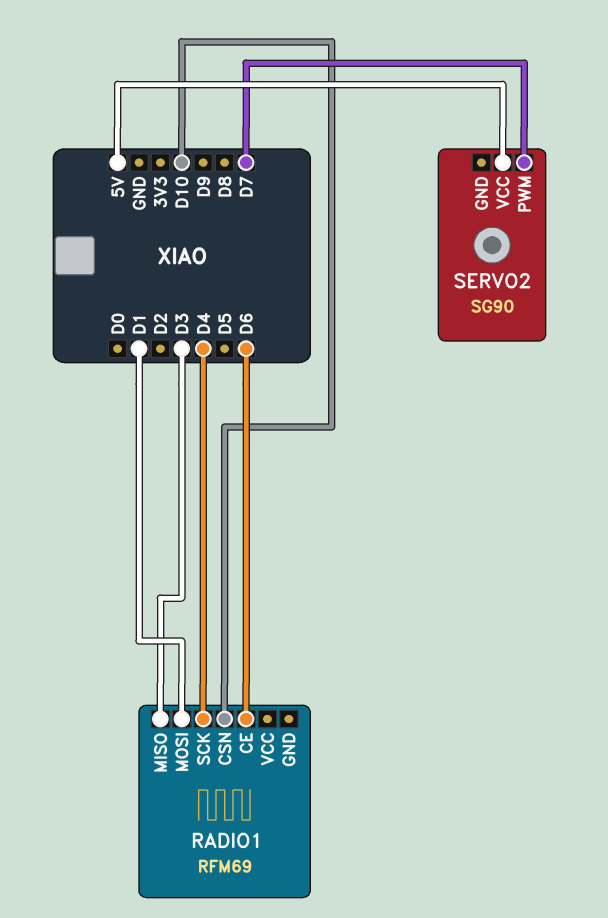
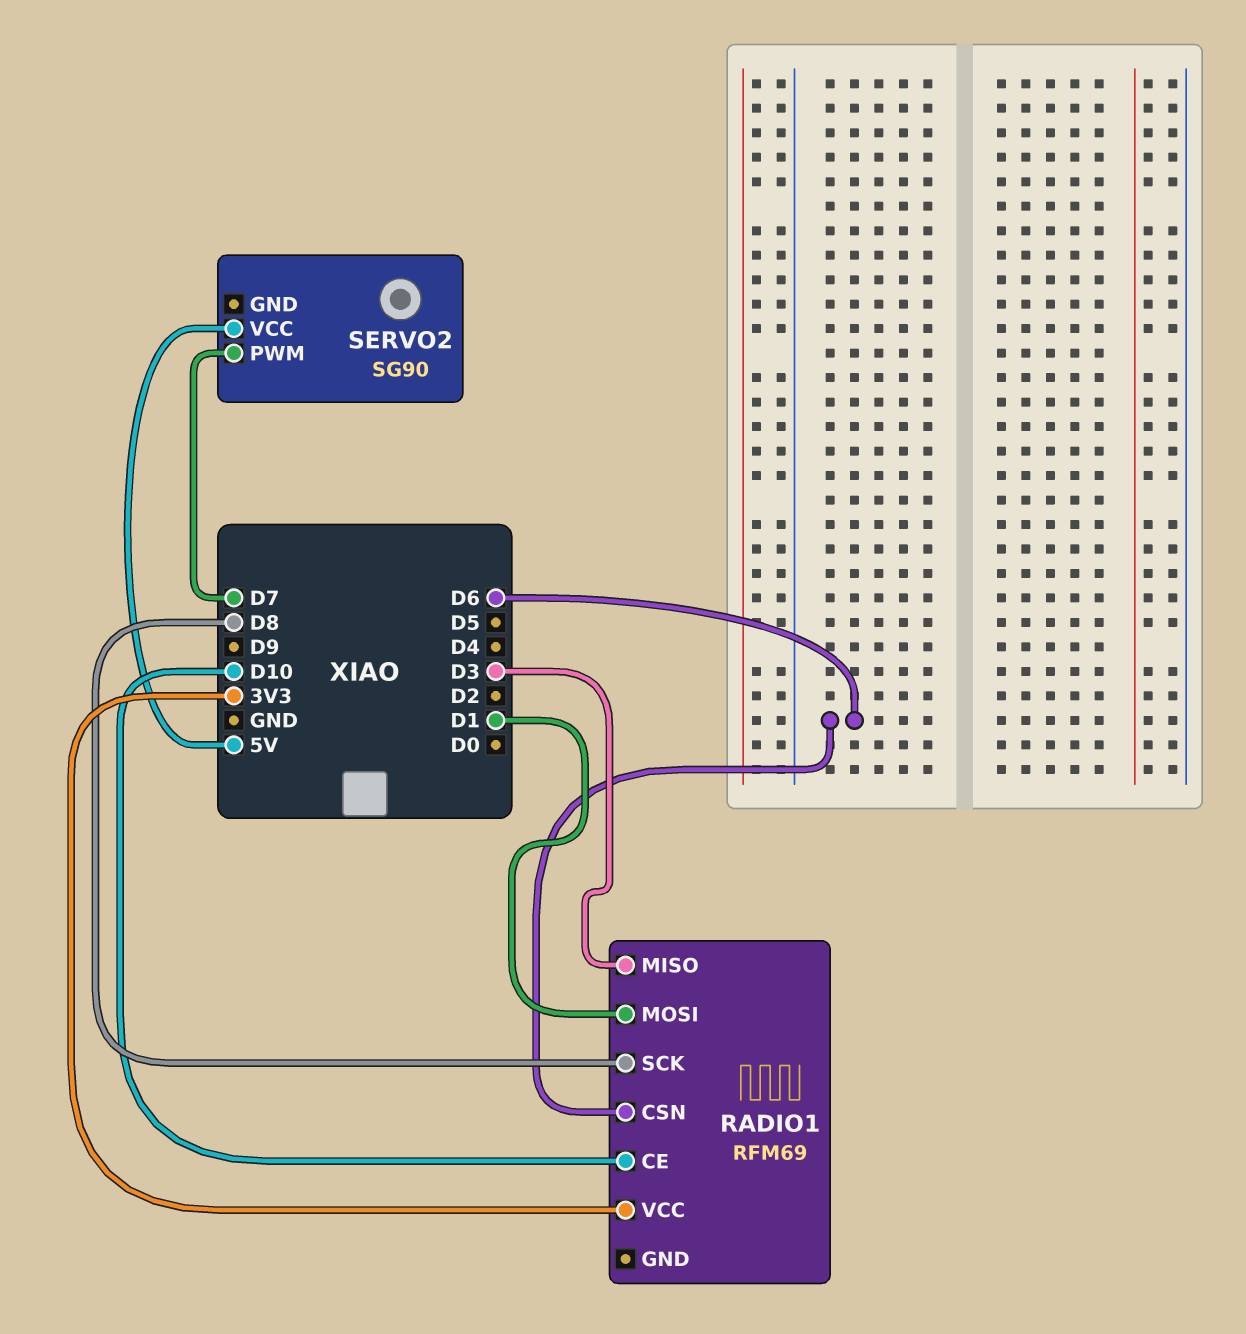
RADIO1 pin CE: D6 -> D10
RADIO1 pin CSN: D10 -> D6
RADIO1 pin SCK: D4 -> D8
RADIO1 pin VCC: none -> 3V3

